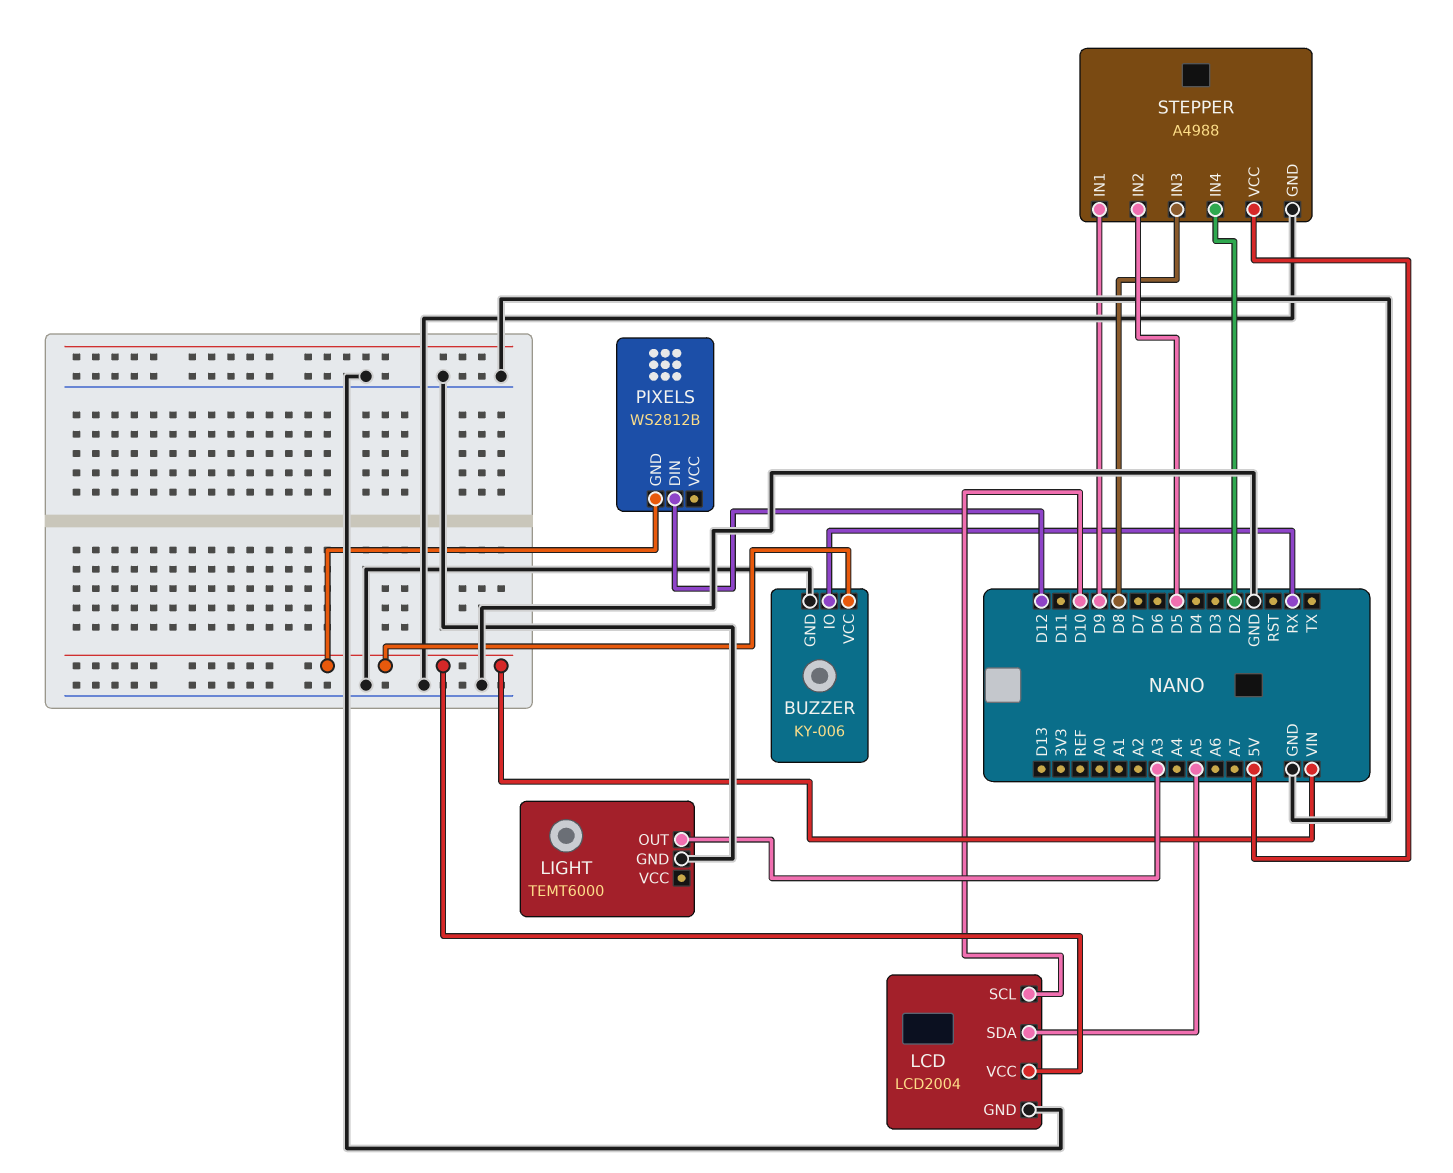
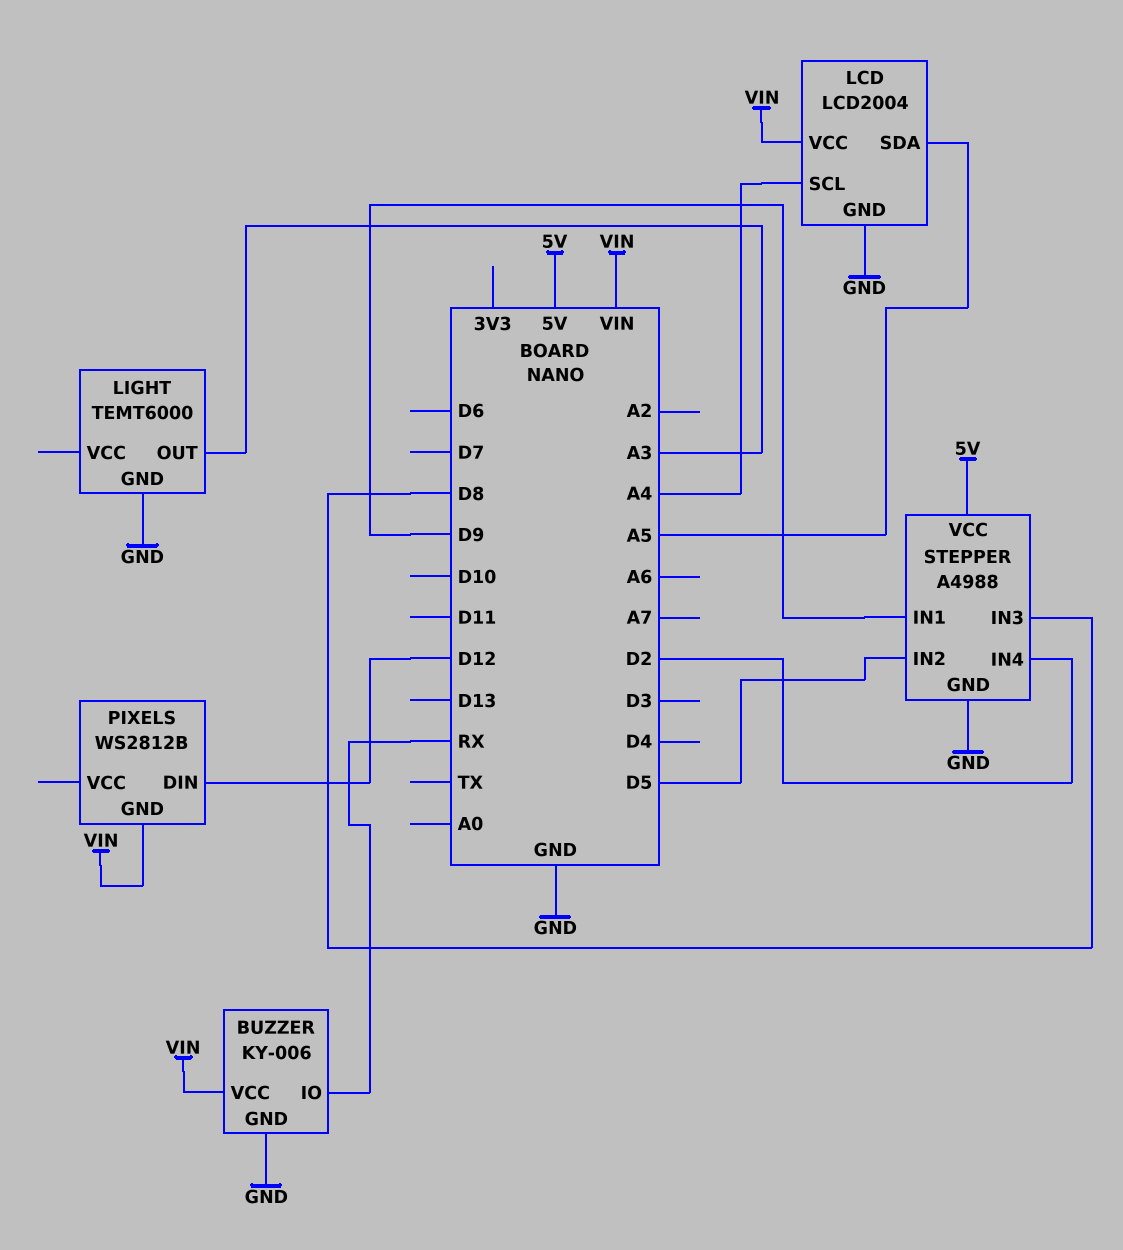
LCD pin SCL: D10 -> A4

